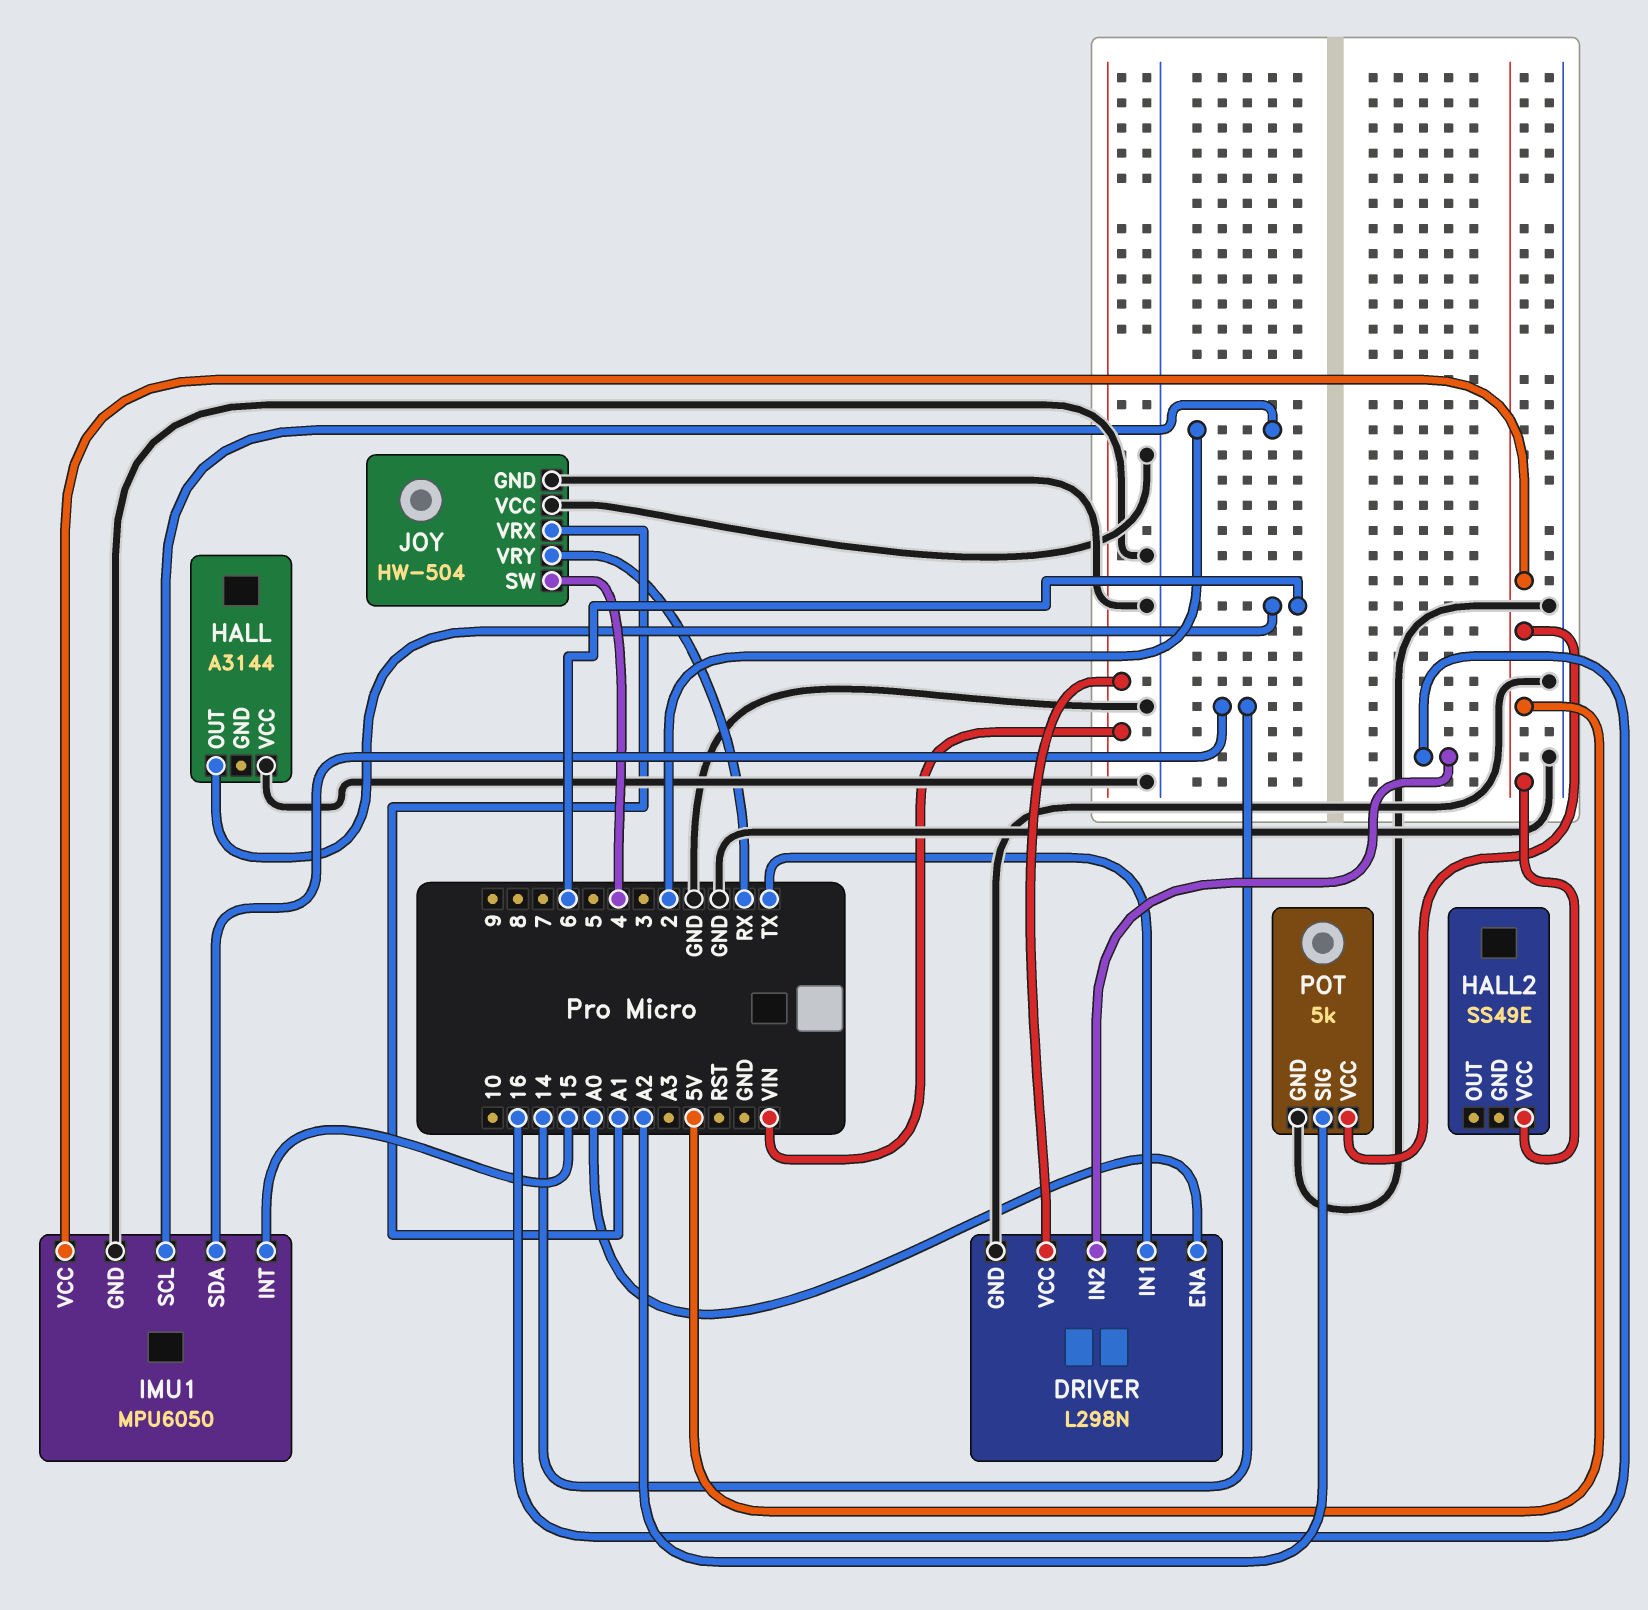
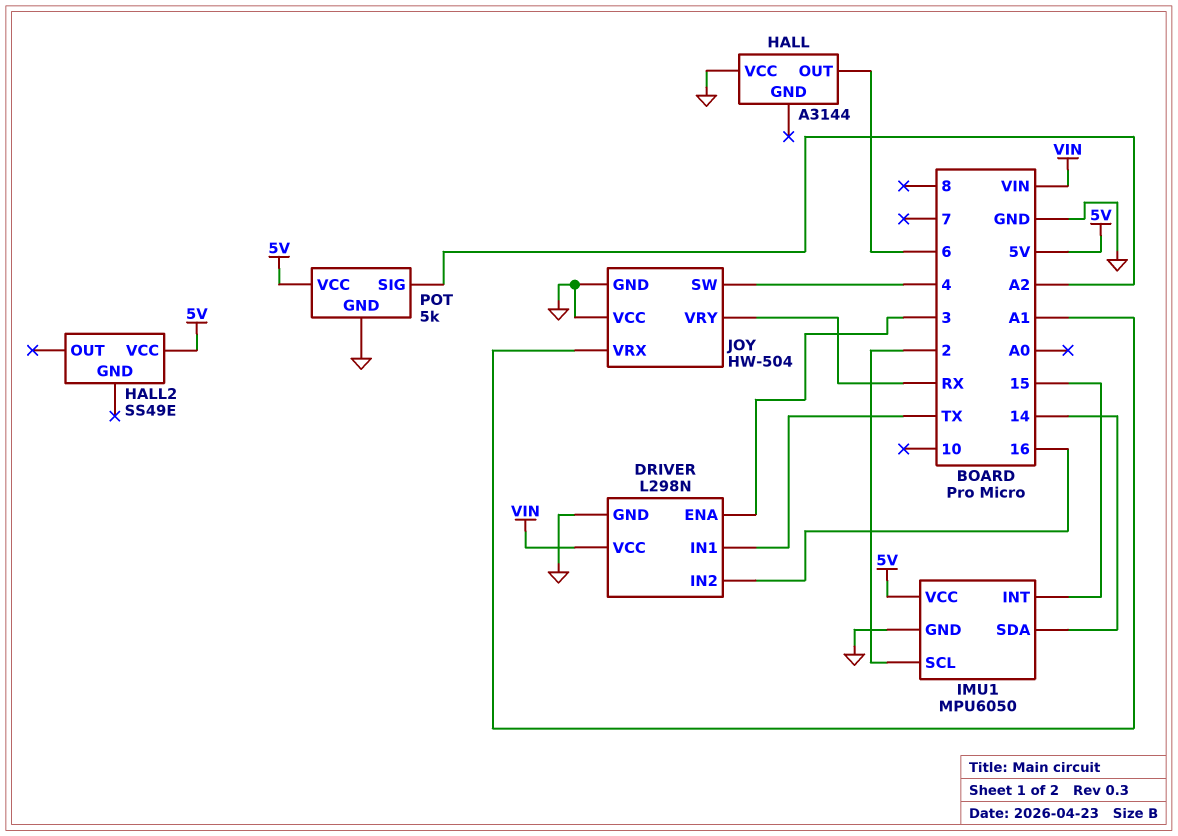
DRIVER pin ENA: A0 -> 3

